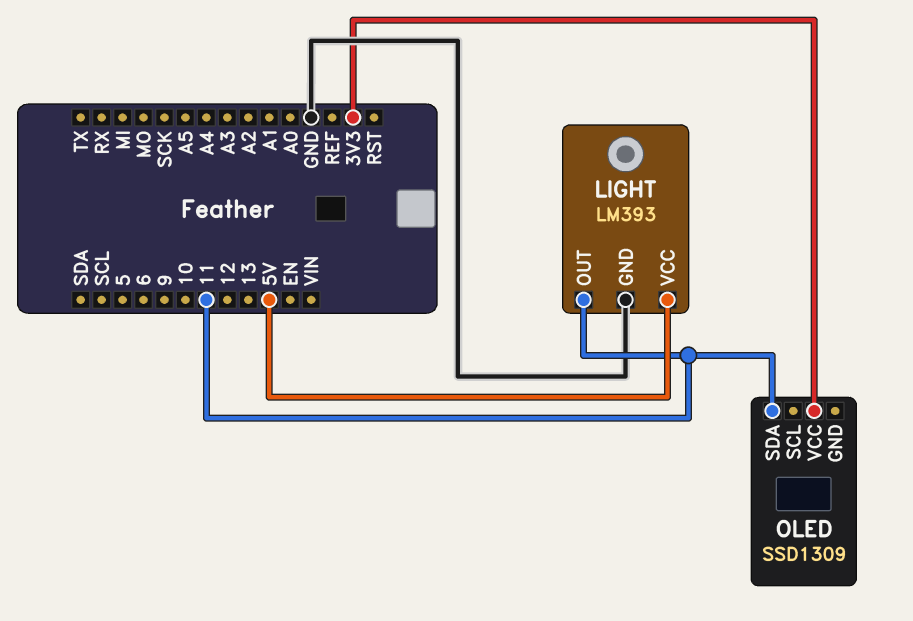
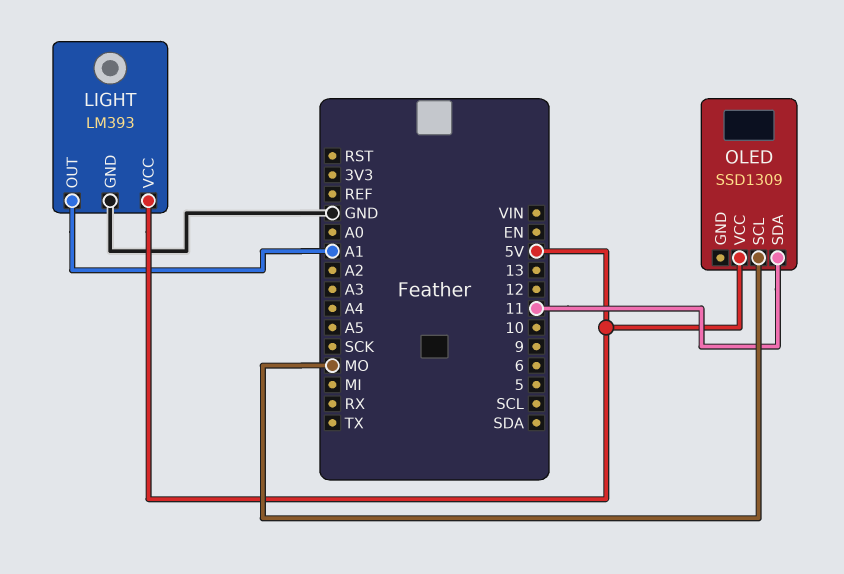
LIGHT pin OUT: 11 -> A1
OLED pin SCL: none -> MO
OLED pin VCC: 3V3 -> 5V

